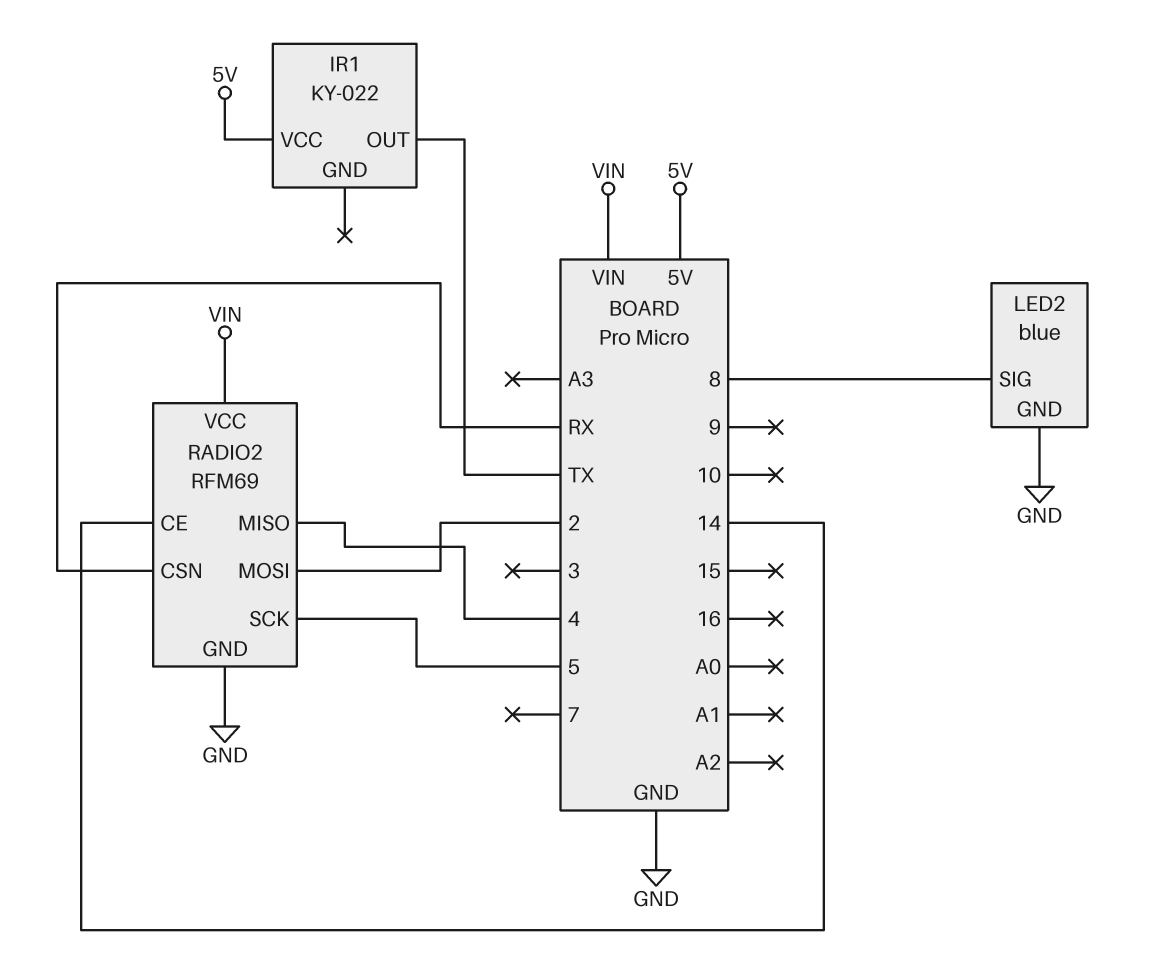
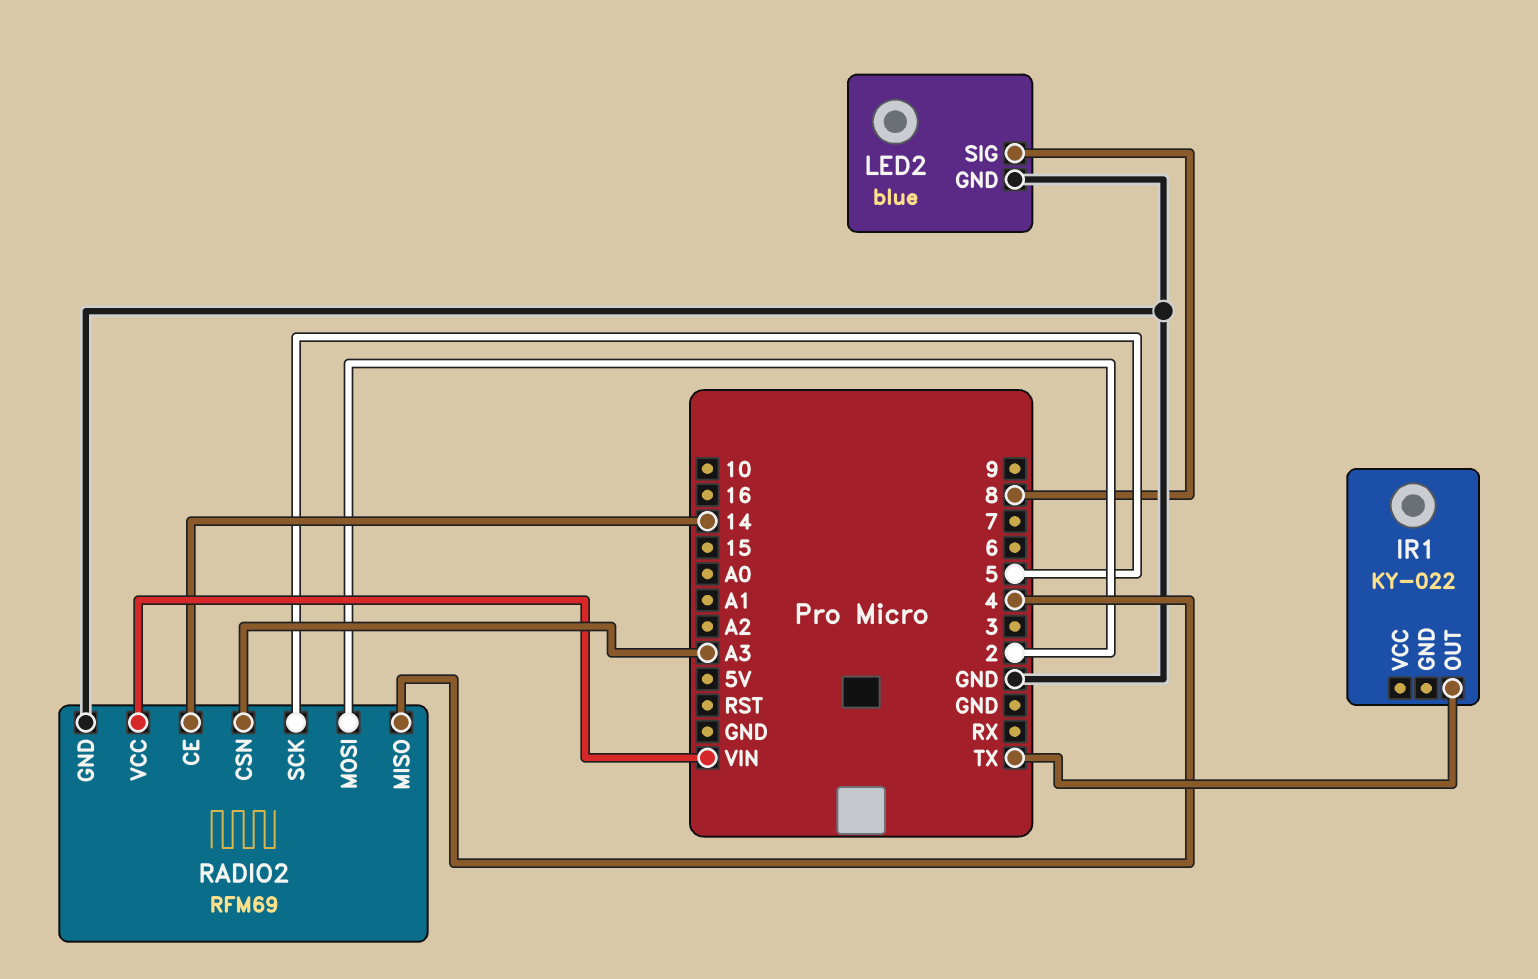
IR1 pin VCC: 5V -> none
RADIO2 pin CSN: RX -> A3

